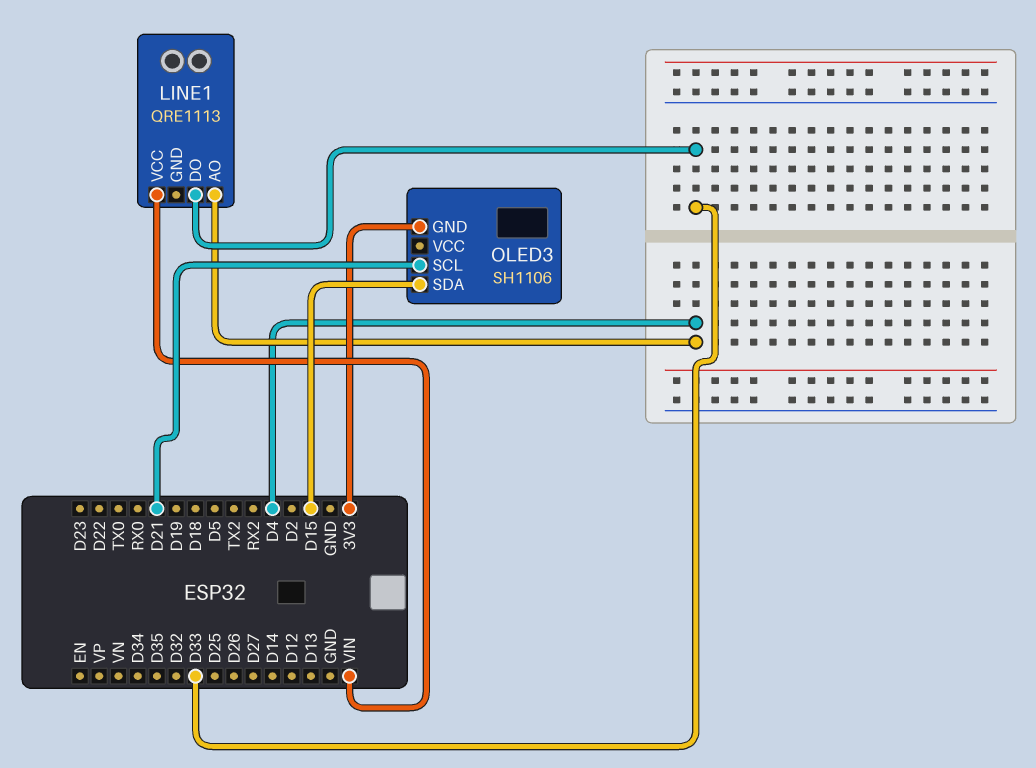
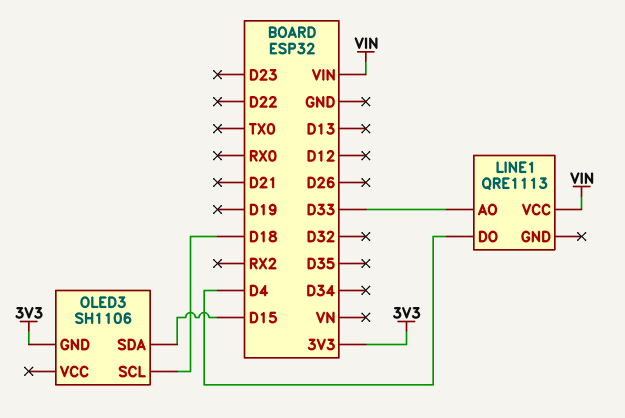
LINE1 pin AO: D4 -> D33
LINE1 pin DO: D33 -> D4
OLED3 pin SCL: D21 -> D18

